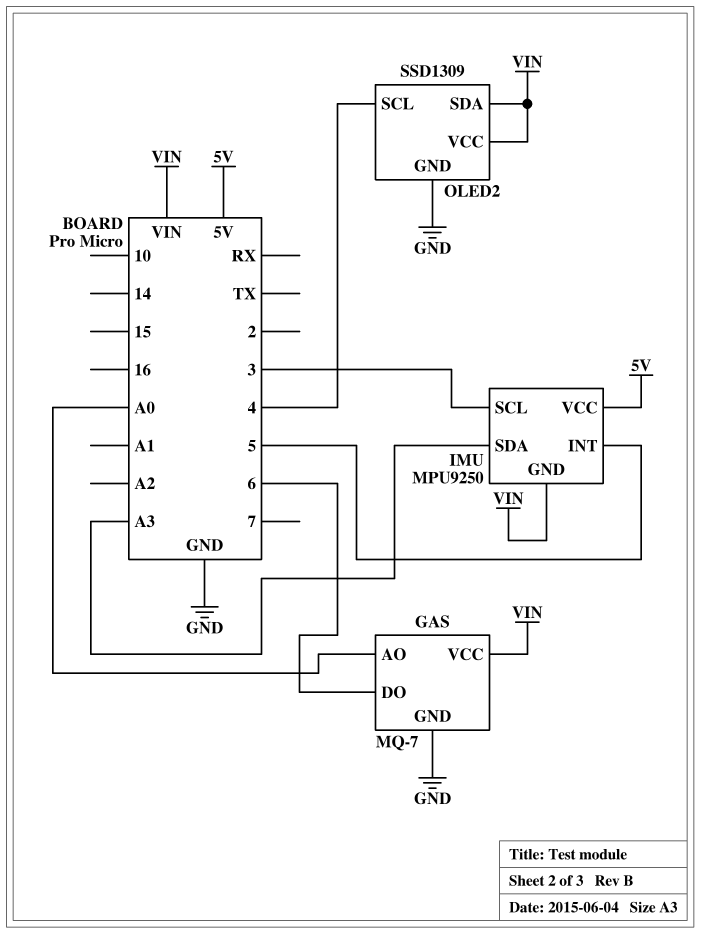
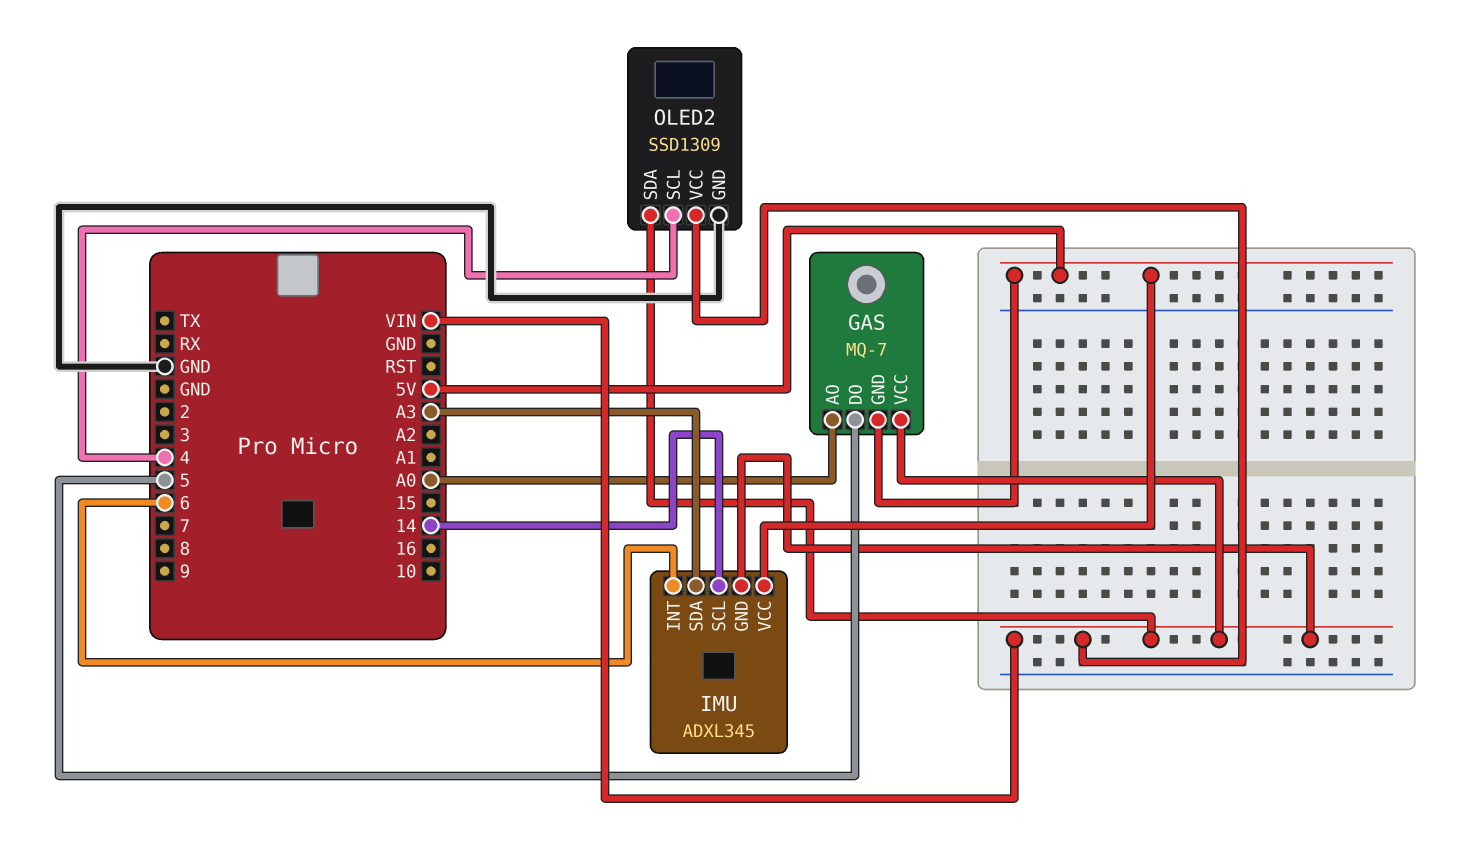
GAS pin DO: 6 -> 5
GAS pin GND: GND -> 5V
IMU: MPU9250 -> ADXL345
IMU pin INT: 5 -> 6
IMU pin SCL: 3 -> 14

